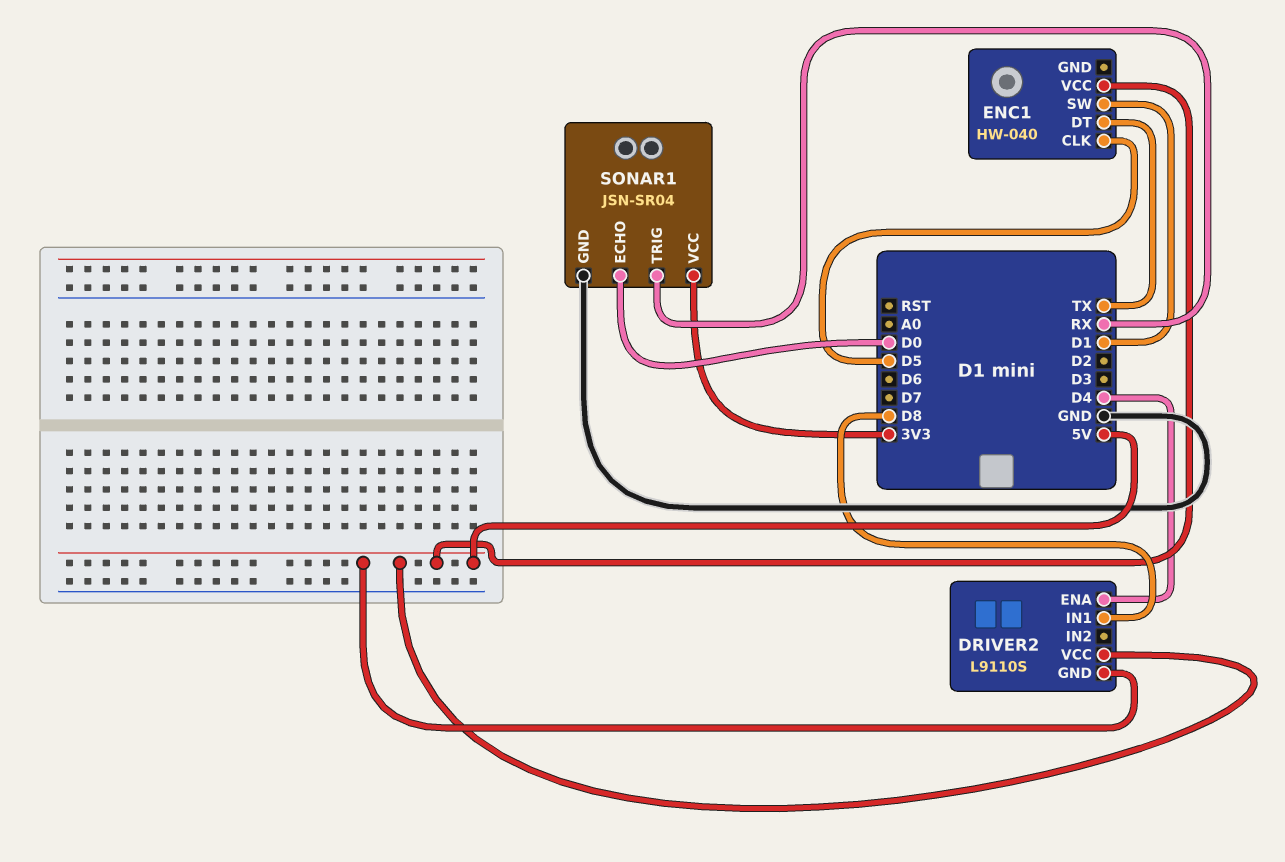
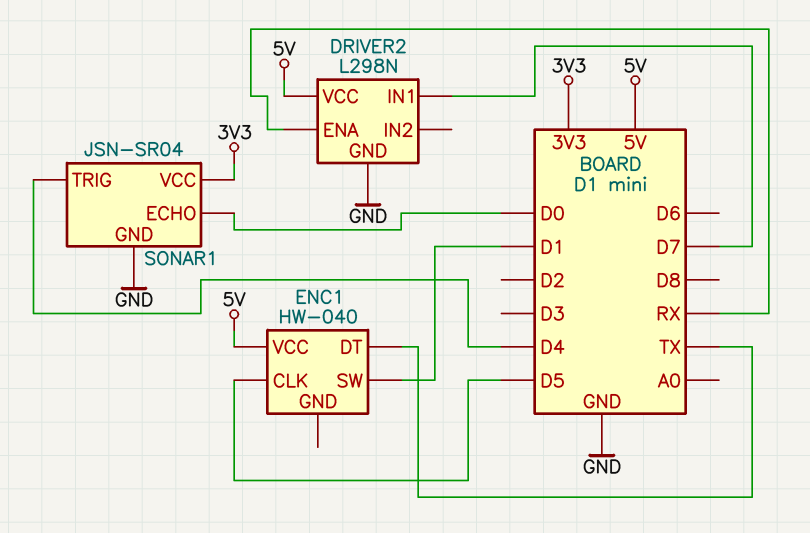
DRIVER2: L9110S -> L298N
DRIVER2 pin ENA: D4 -> RX
DRIVER2 pin GND: 5V -> GND
DRIVER2 pin IN1: D8 -> D7
SONAR1 pin TRIG: RX -> D4

